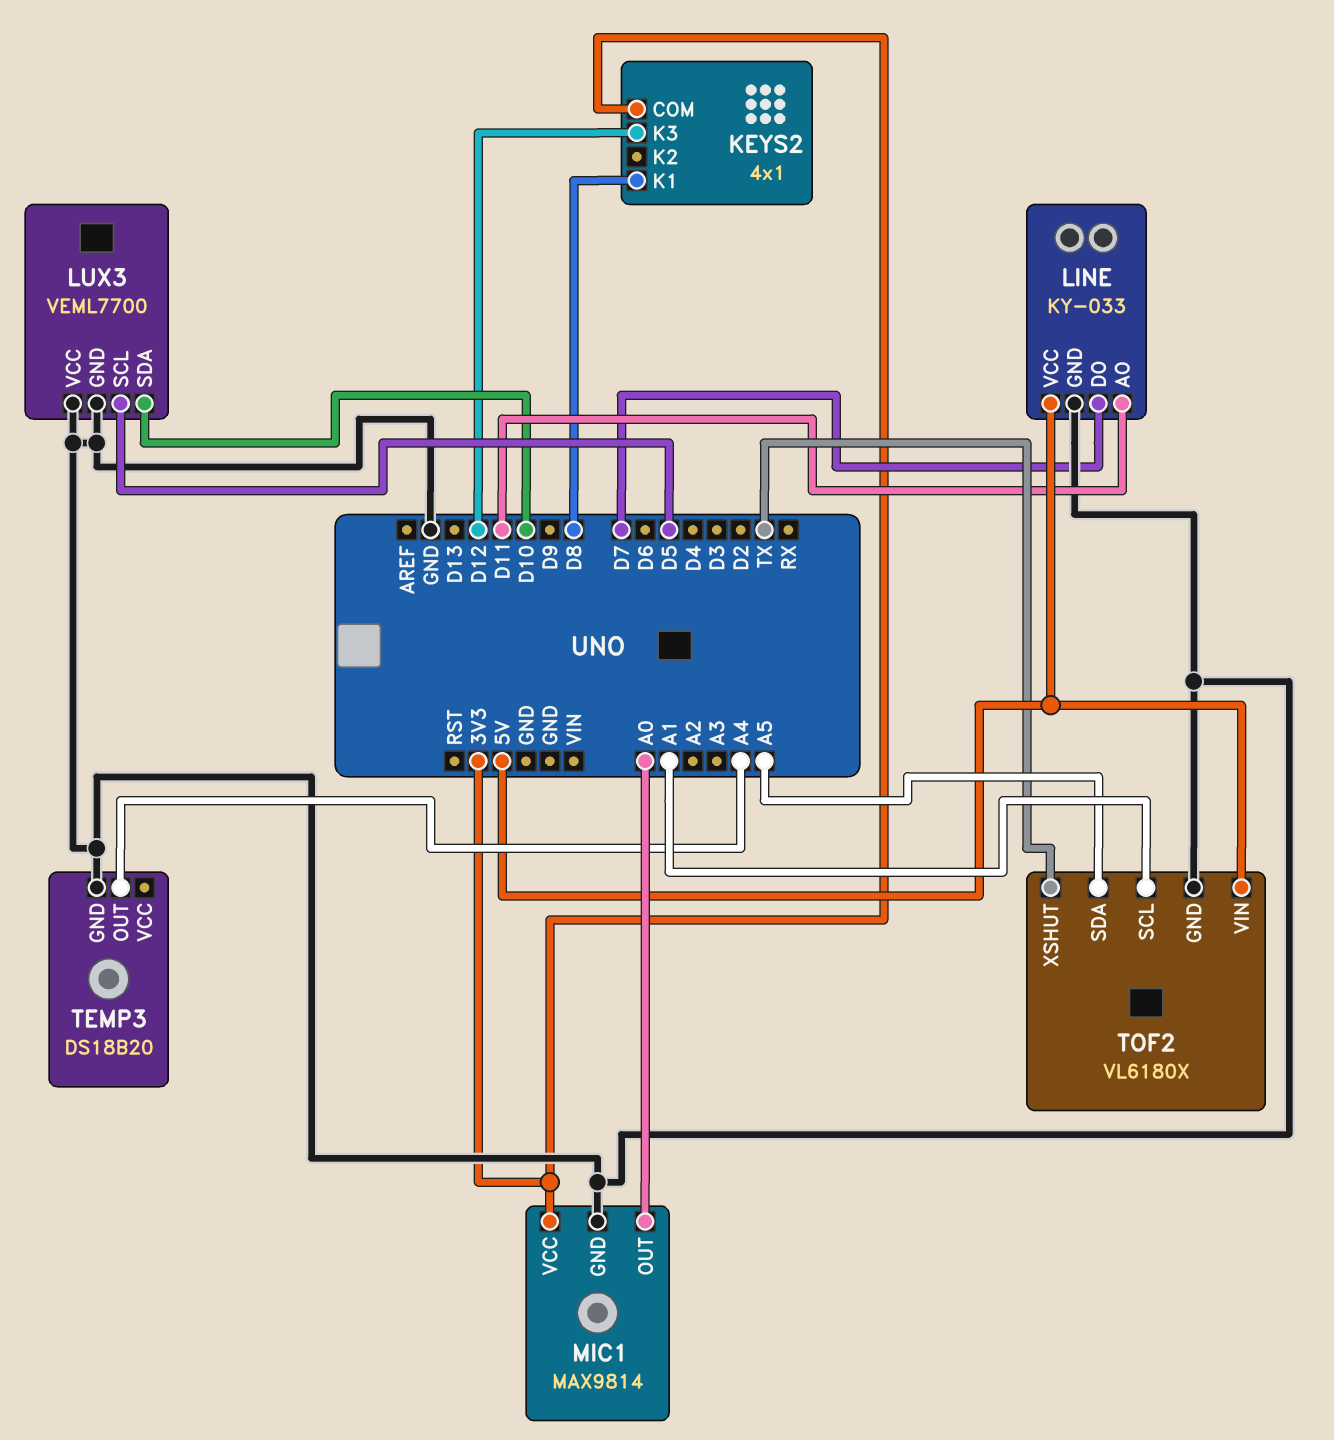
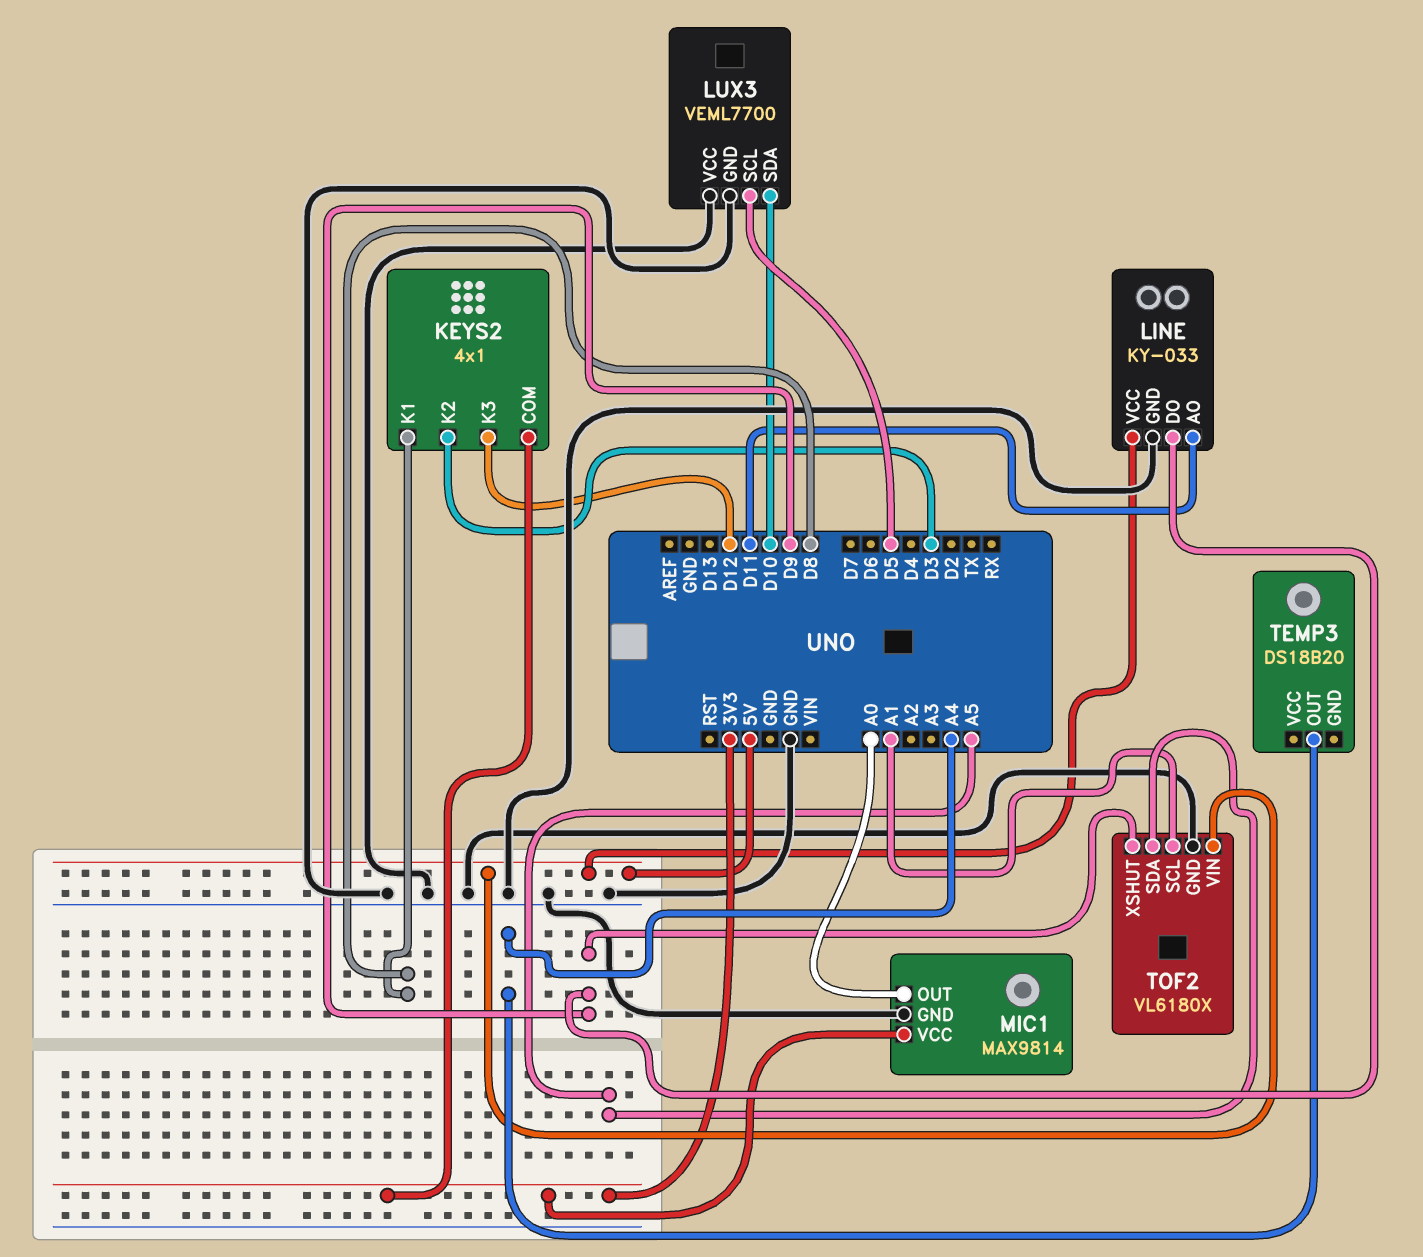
KEYS2 pin K2: none -> D3
LINE pin DO: D7 -> D9
TEMP3 pin GND: GND -> none
TOF2 pin XSHUT: TX -> D9

